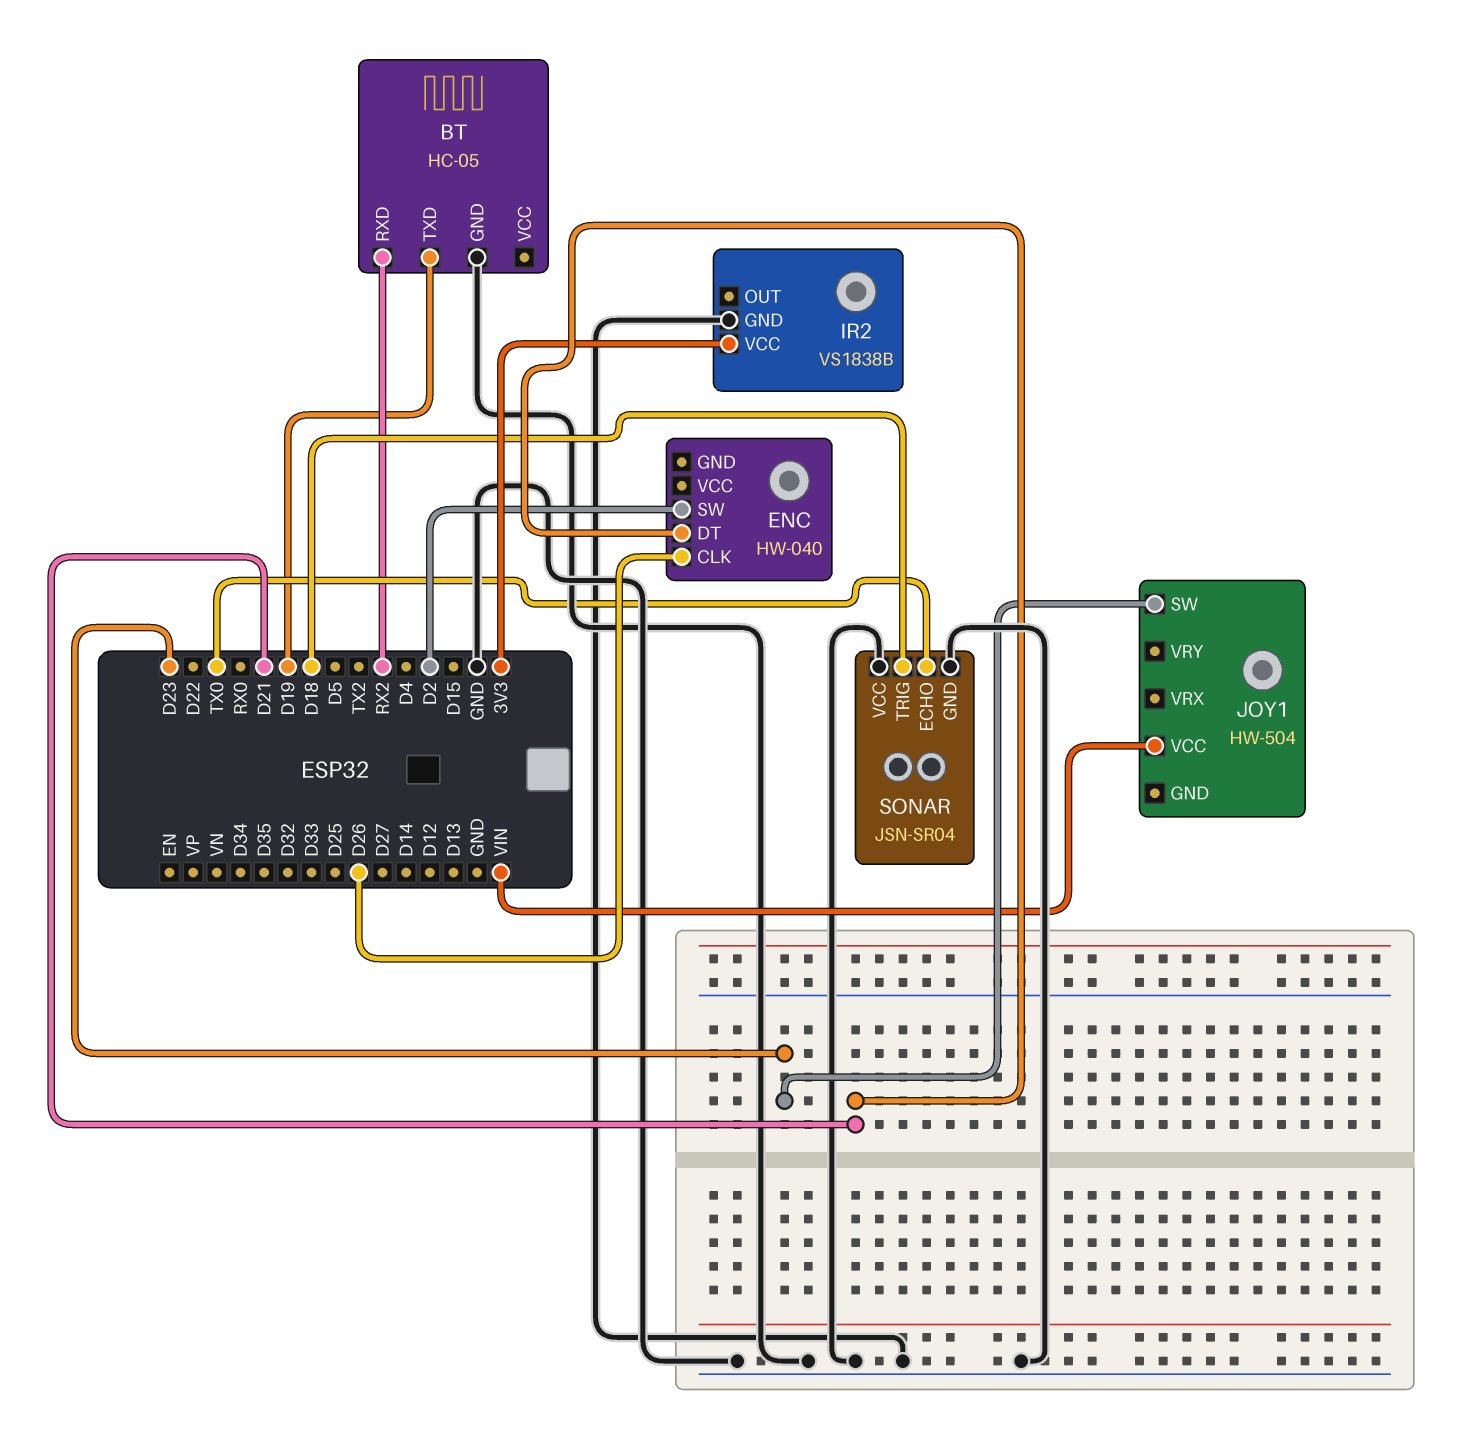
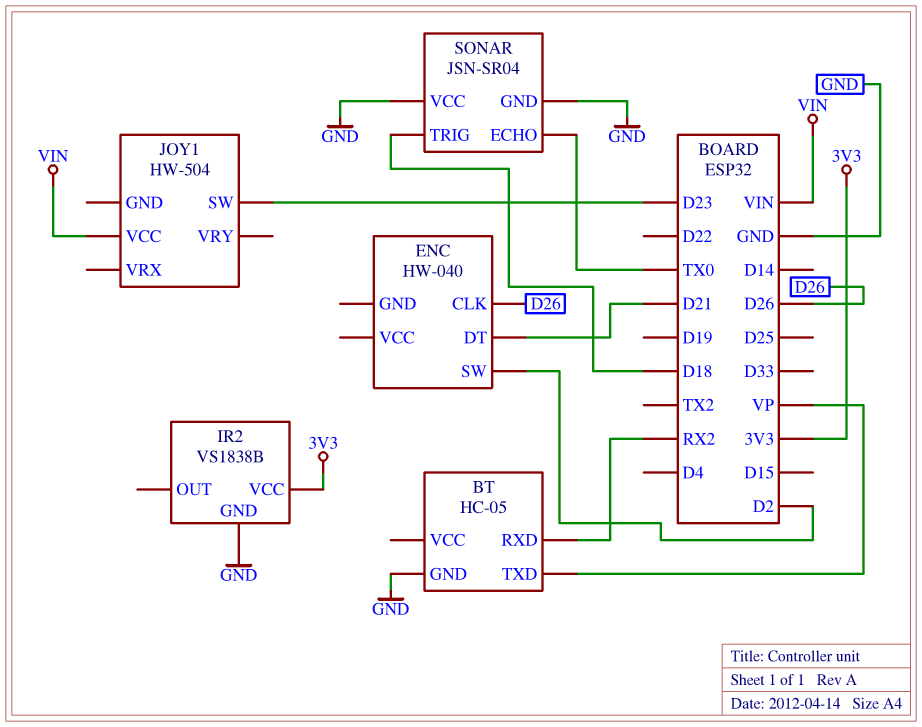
BT pin TXD: D19 -> VP

